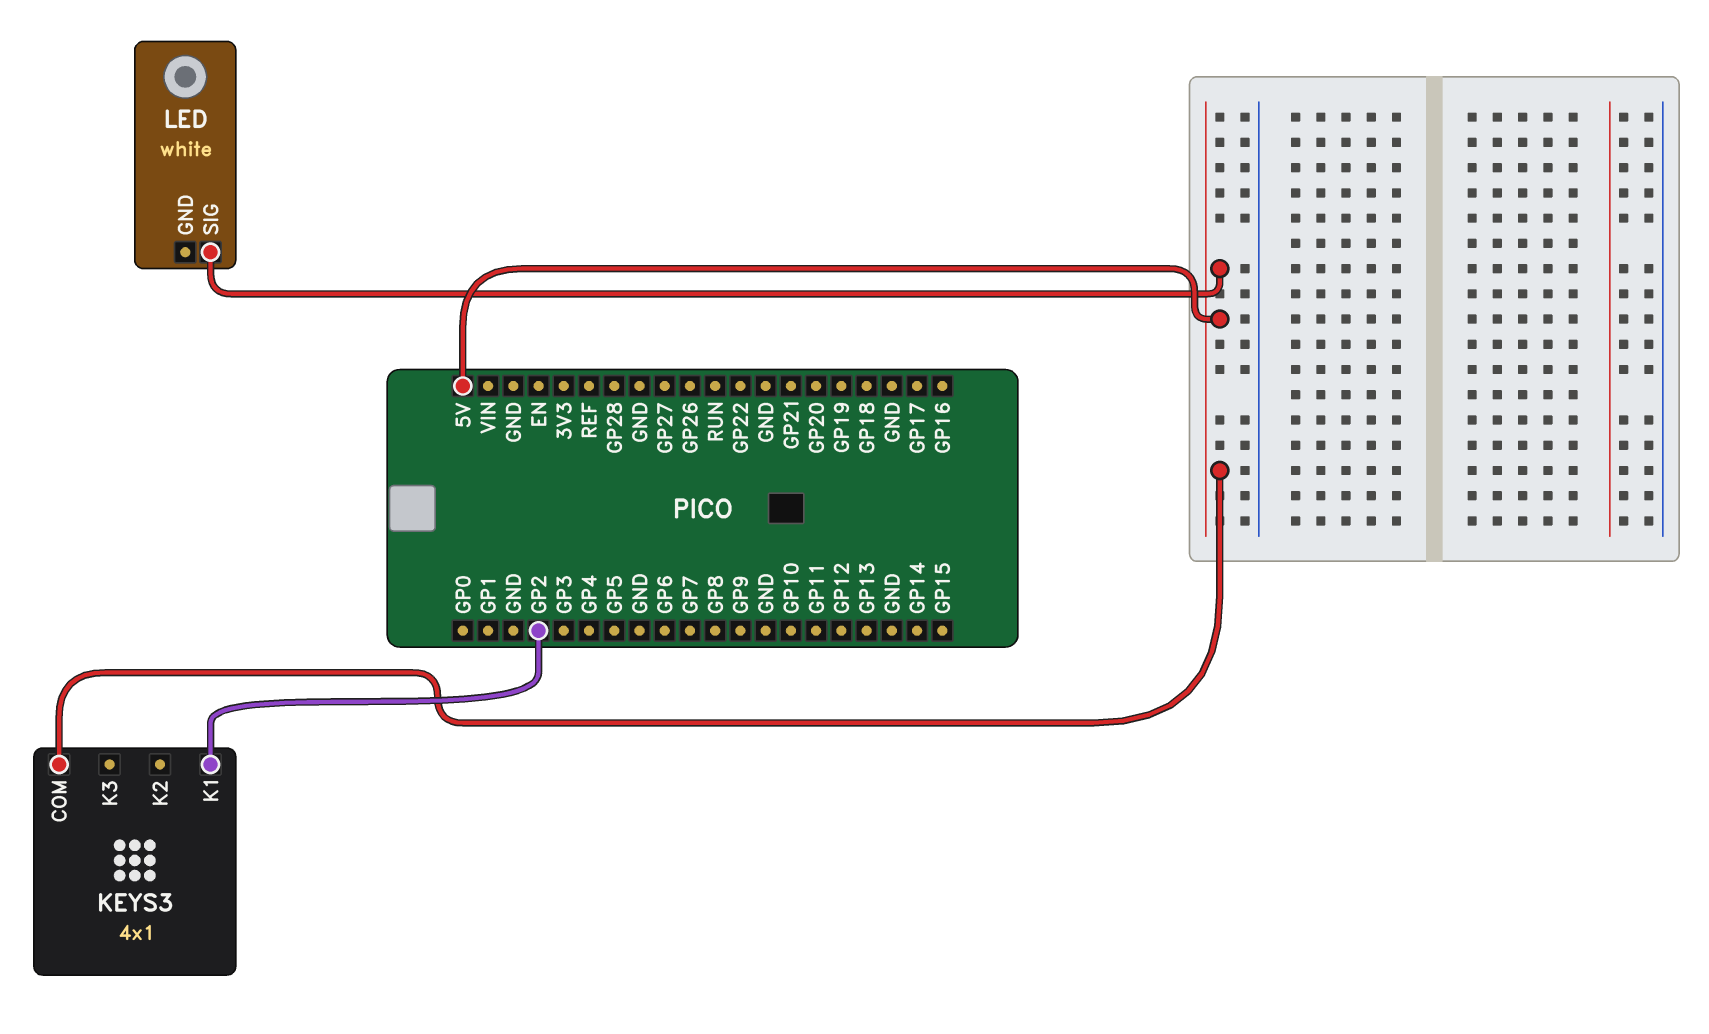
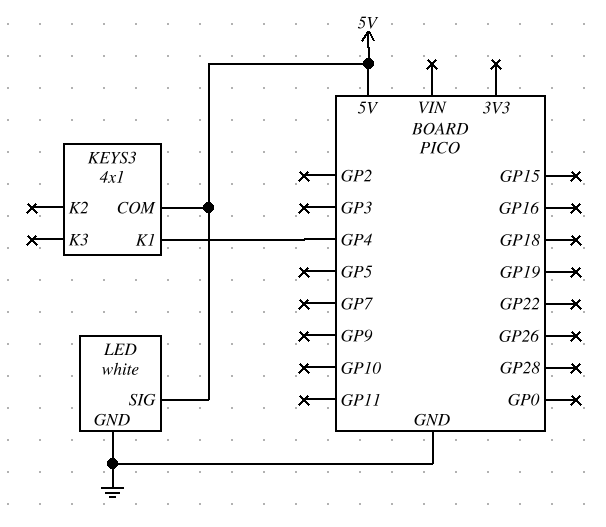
KEYS3 pin K1: GP2 -> GP4
LED pin GND: none -> GND

